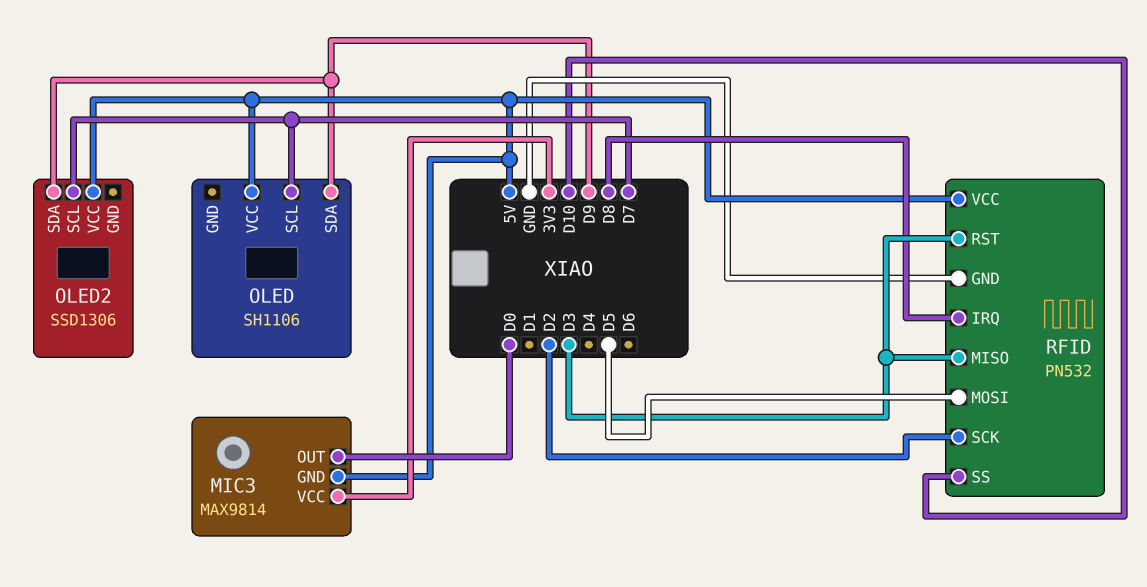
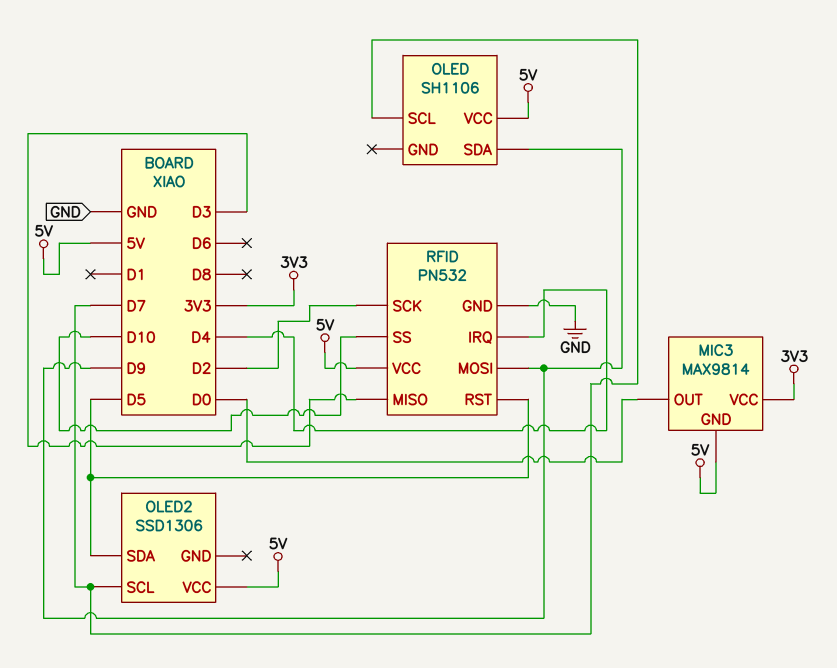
OLED2 pin SDA: D9 -> D5
RFID pin IRQ: D8 -> D4
RFID pin MOSI: D5 -> D9
RFID pin RST: D3 -> D5

